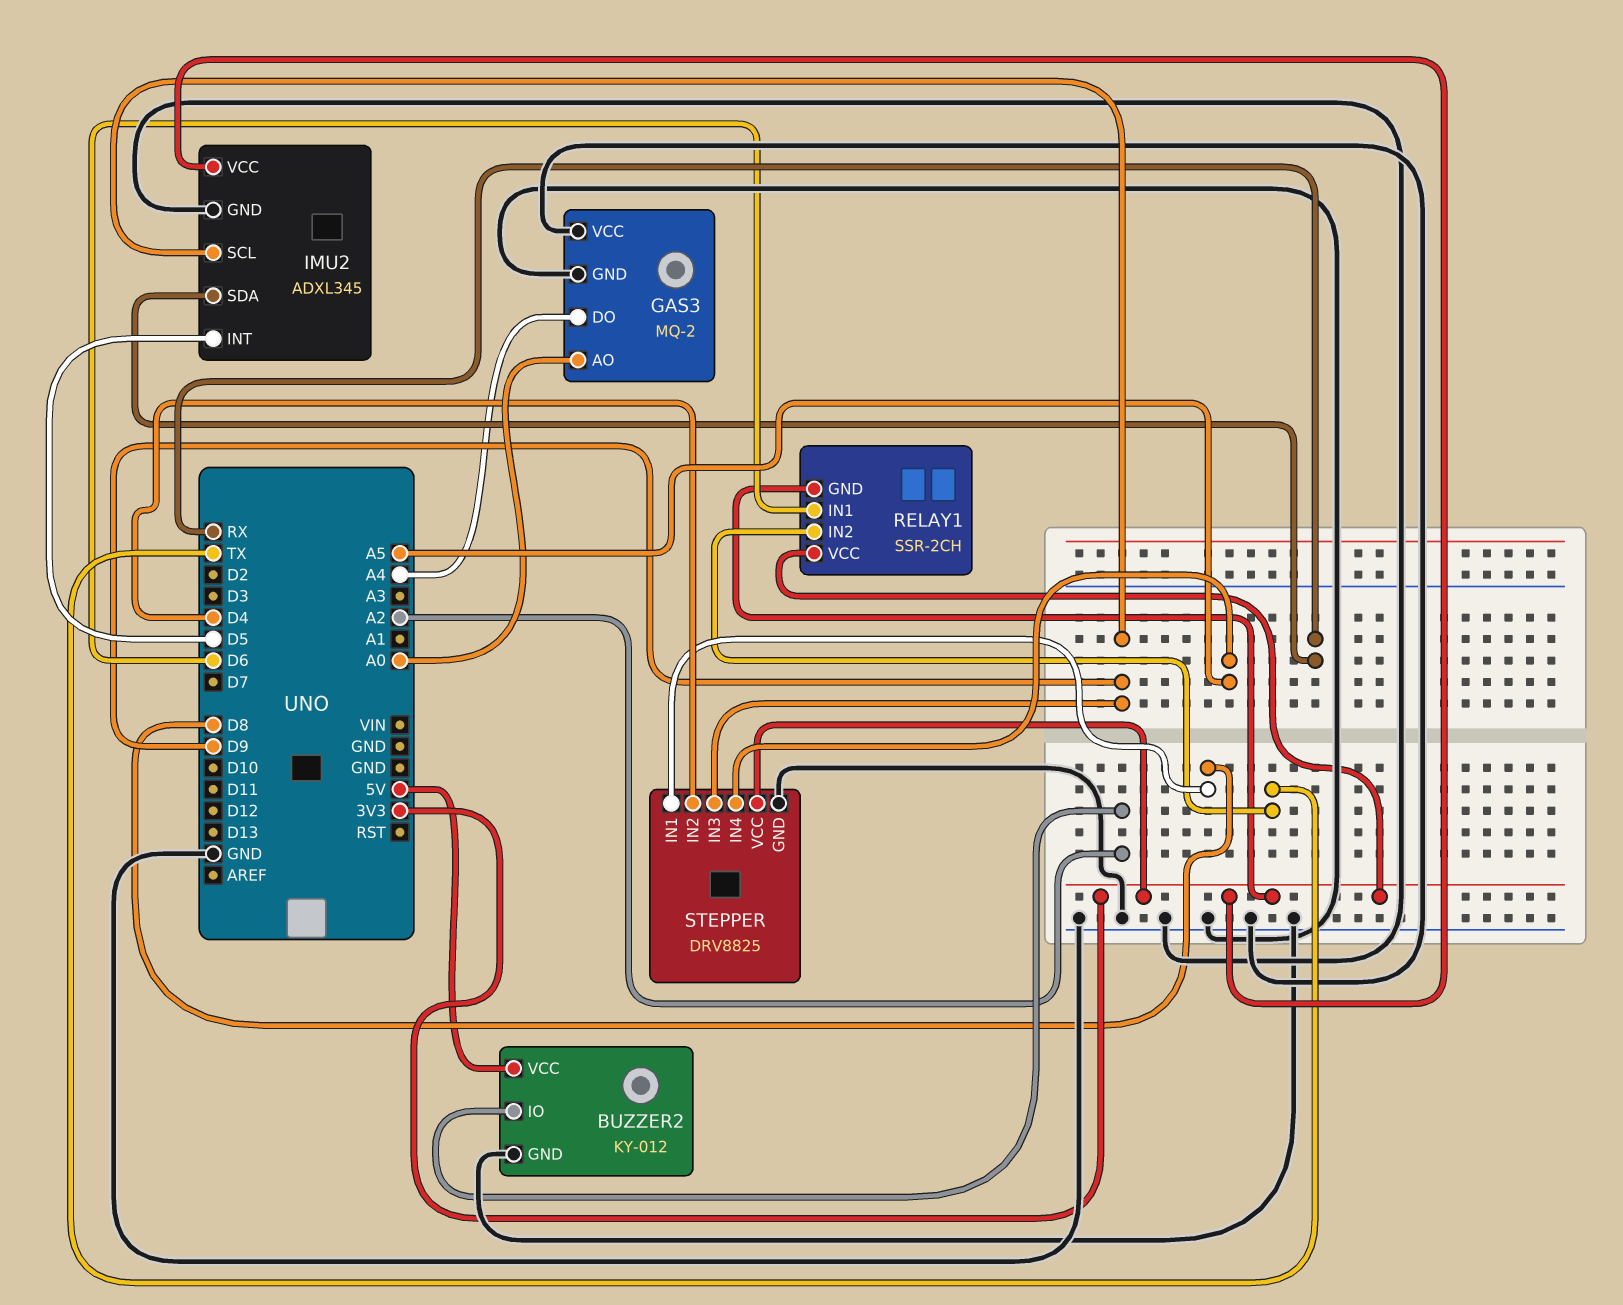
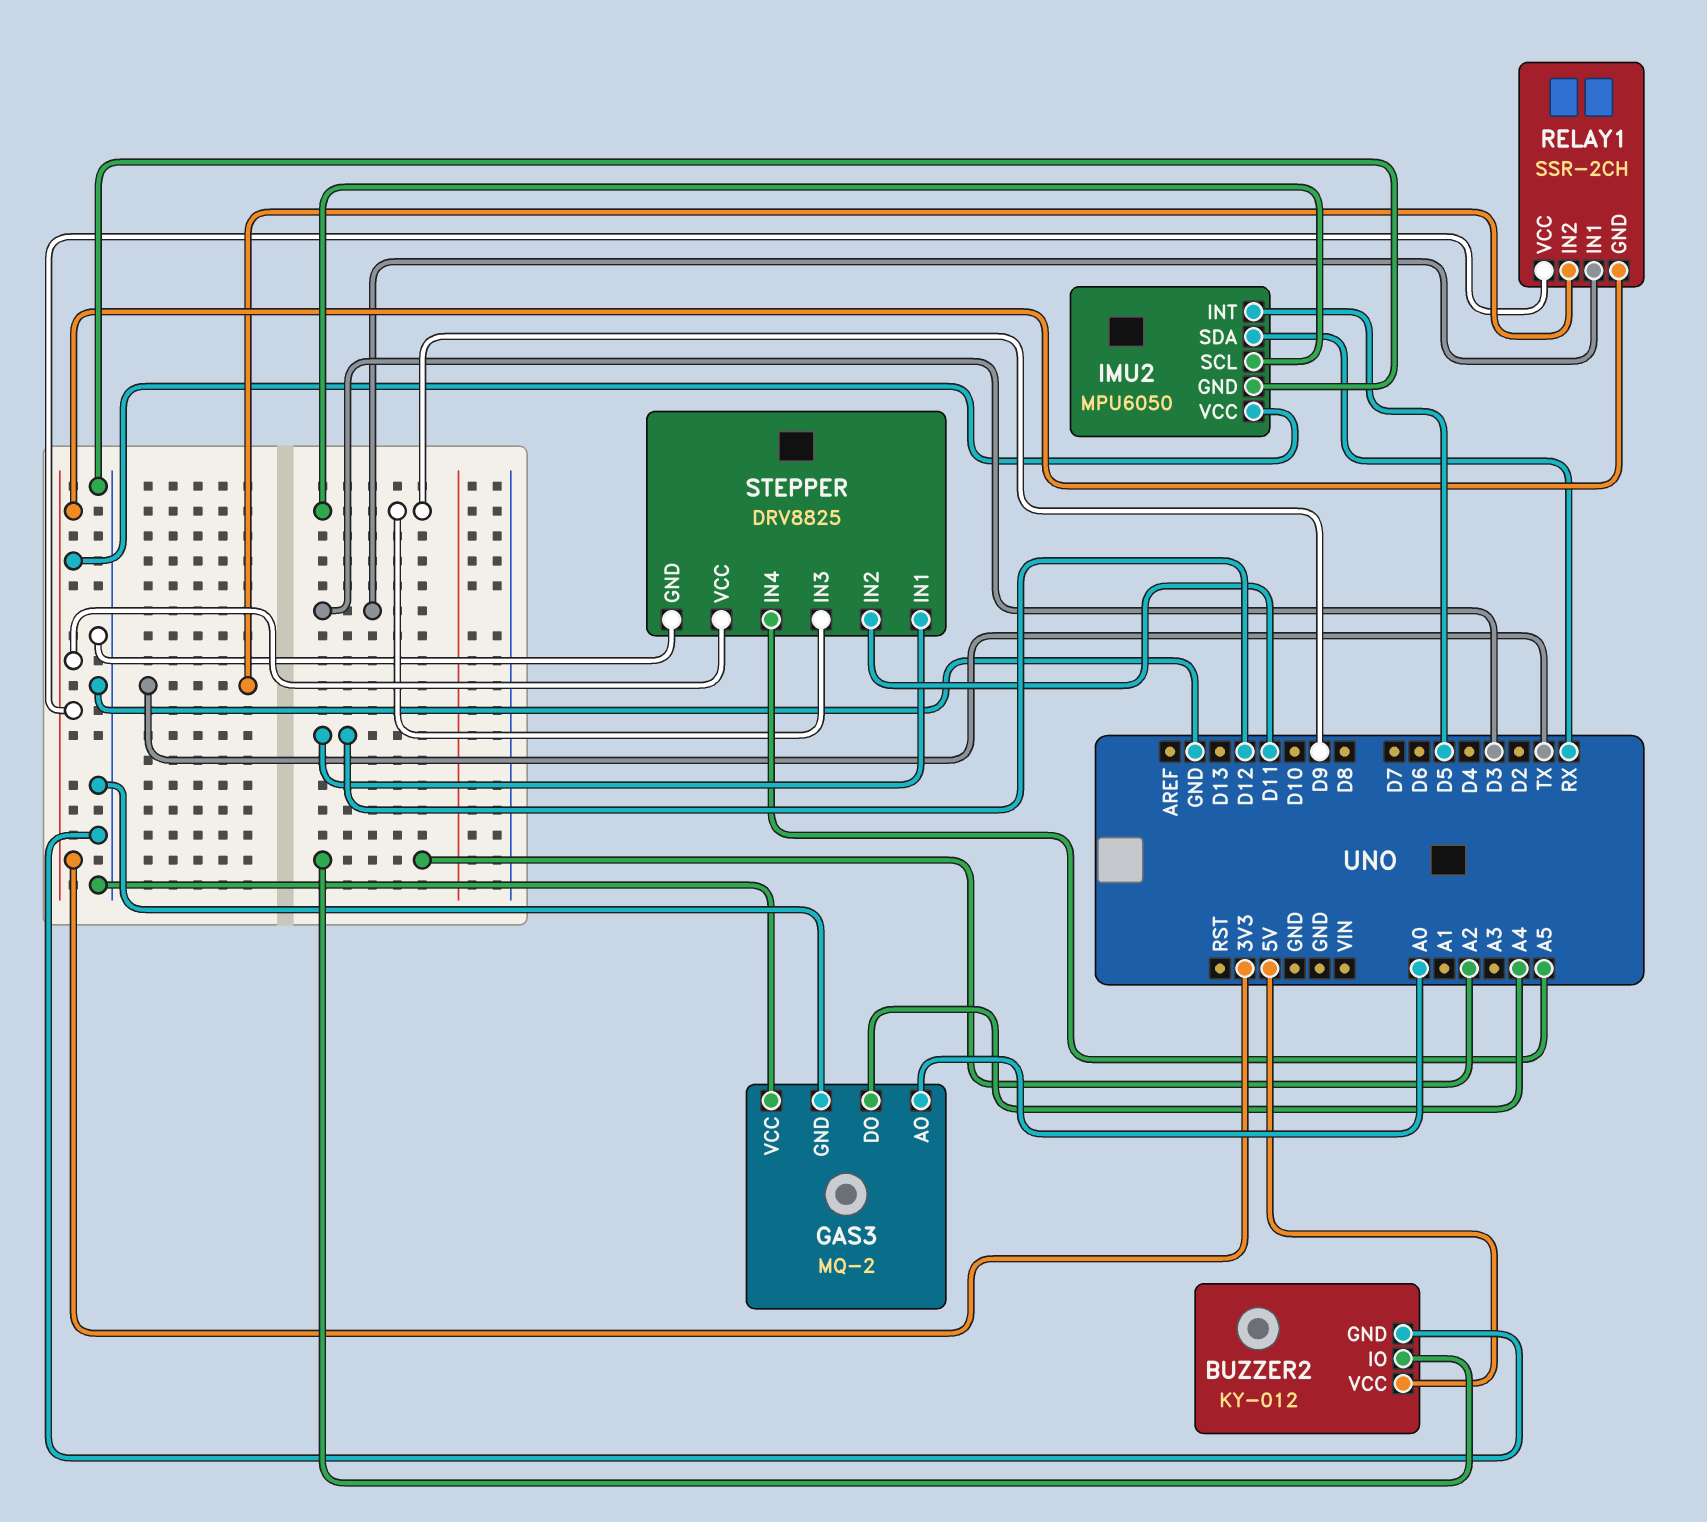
IMU2: ADXL345 -> MPU6050
RELAY1 pin IN1: D6 -> D3
STEPPER pin IN1: D8 -> D12
STEPPER pin IN2: D4 -> D11

